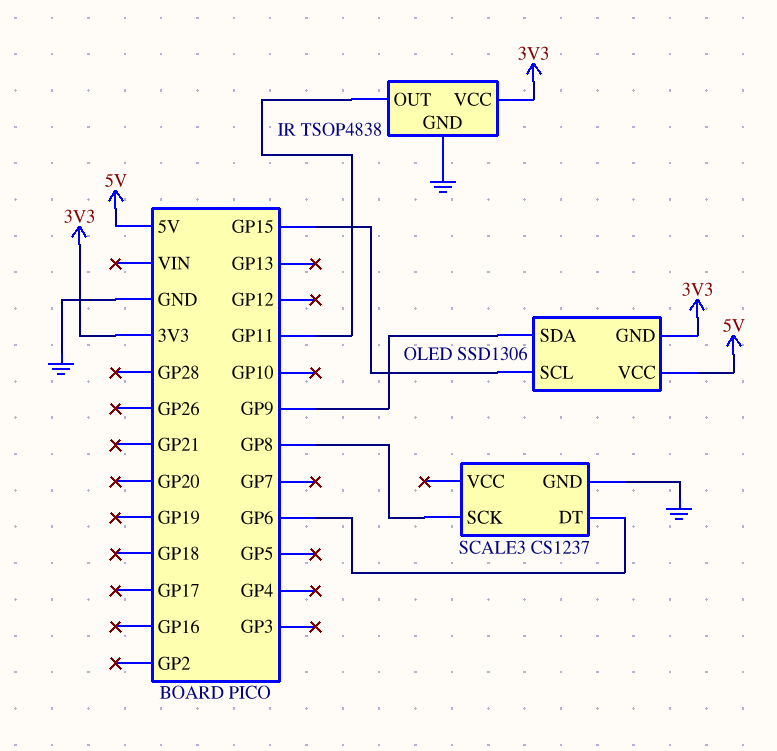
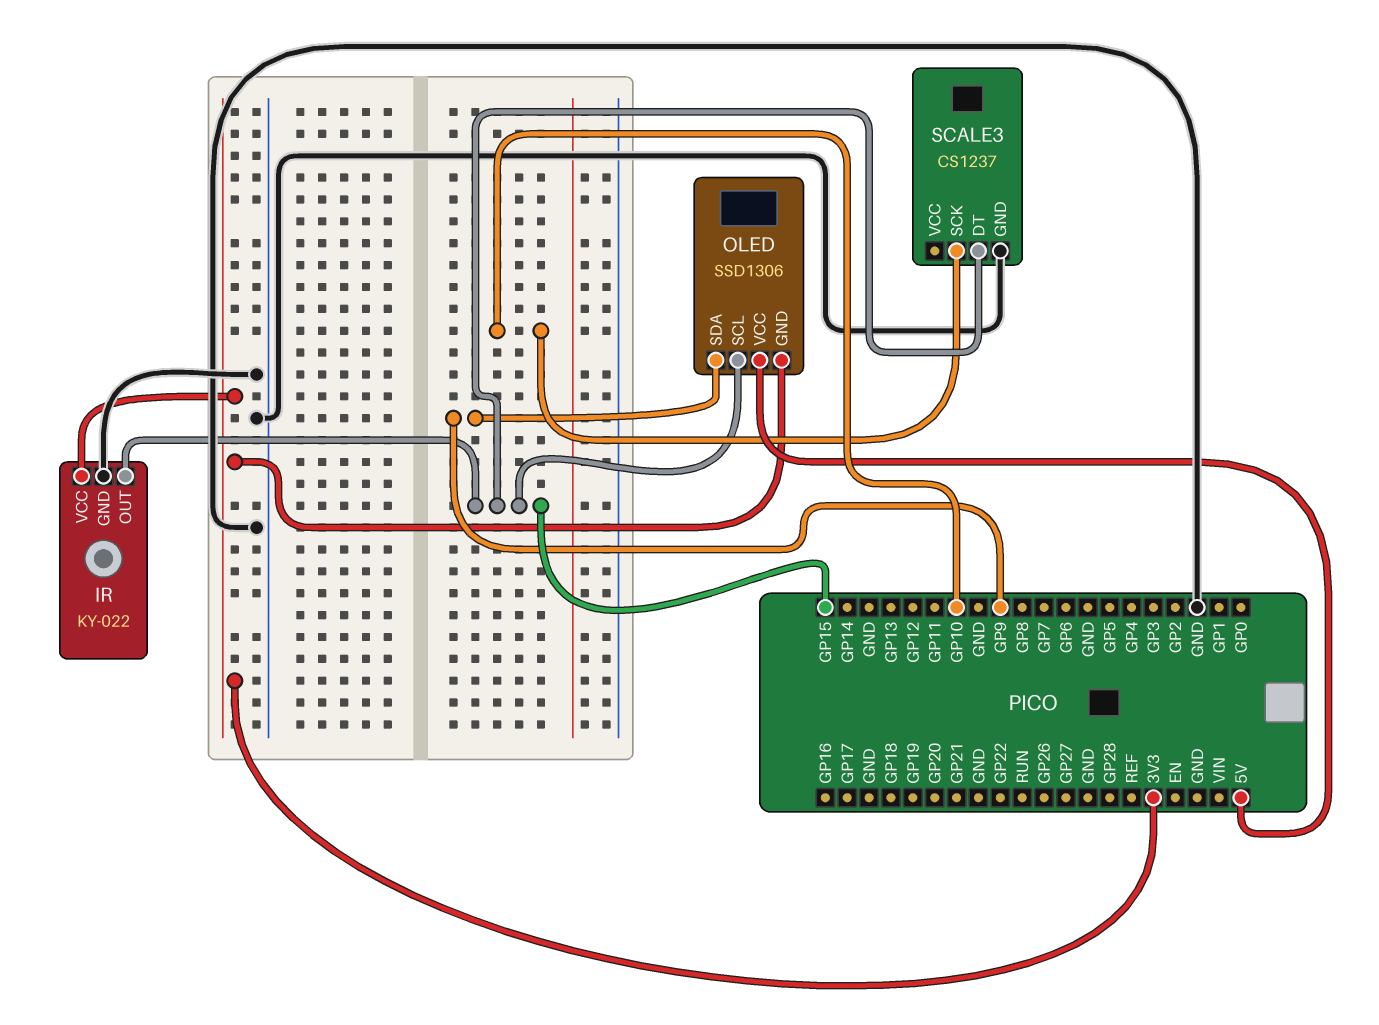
IR: TSOP4838 -> KY-022
IR pin OUT: GP11 -> GP15
SCALE3 pin DT: GP6 -> GP15
SCALE3 pin SCK: GP8 -> GP10

